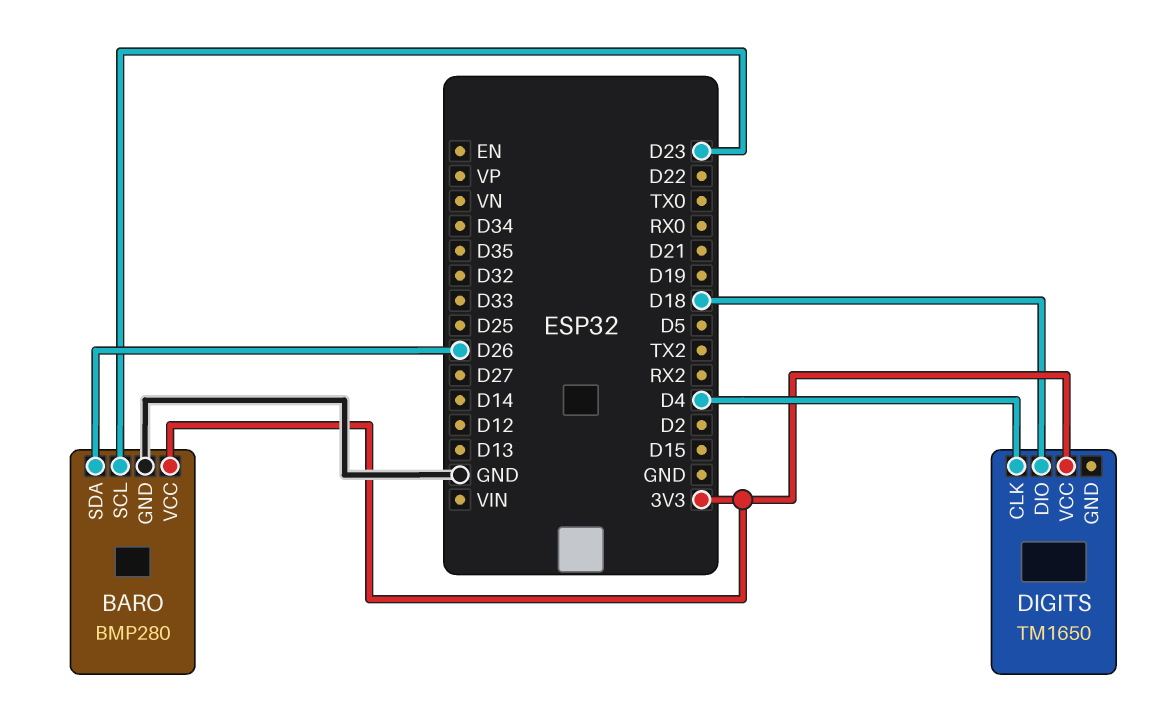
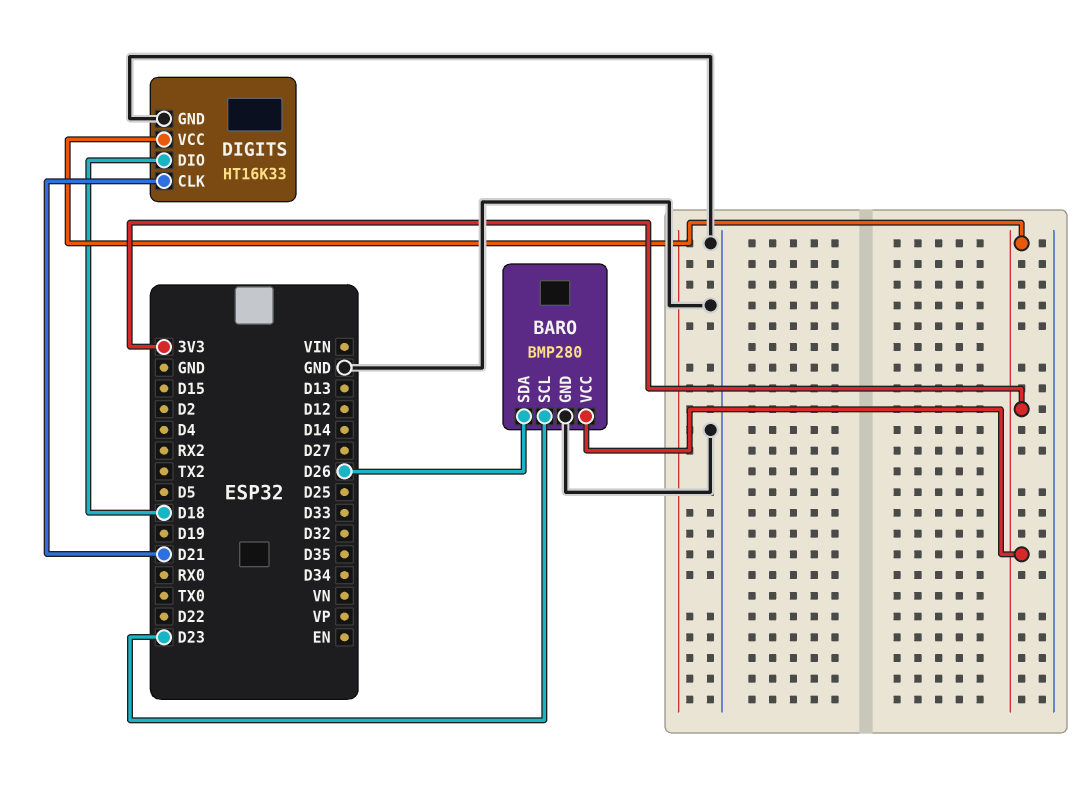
DIGITS: TM1650 -> HT16K33
DIGITS pin CLK: D4 -> D21
DIGITS pin GND: none -> GND

